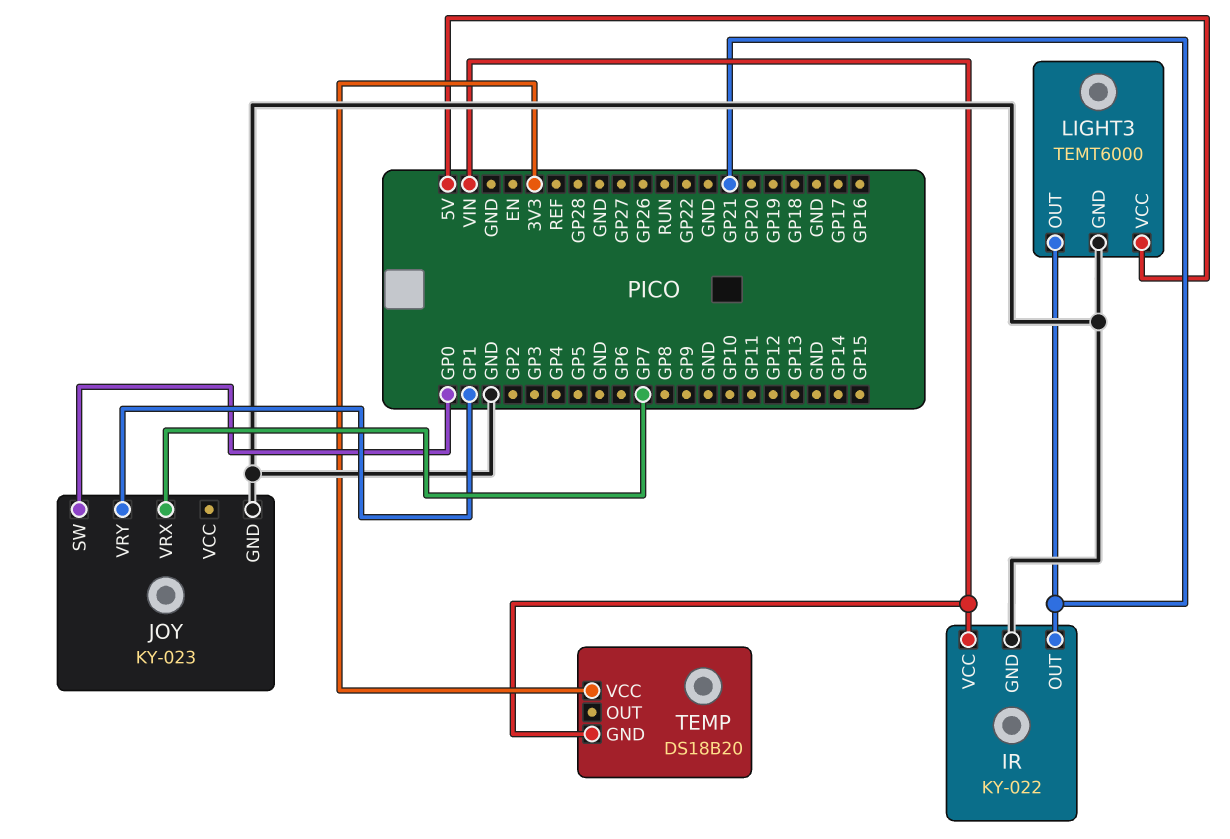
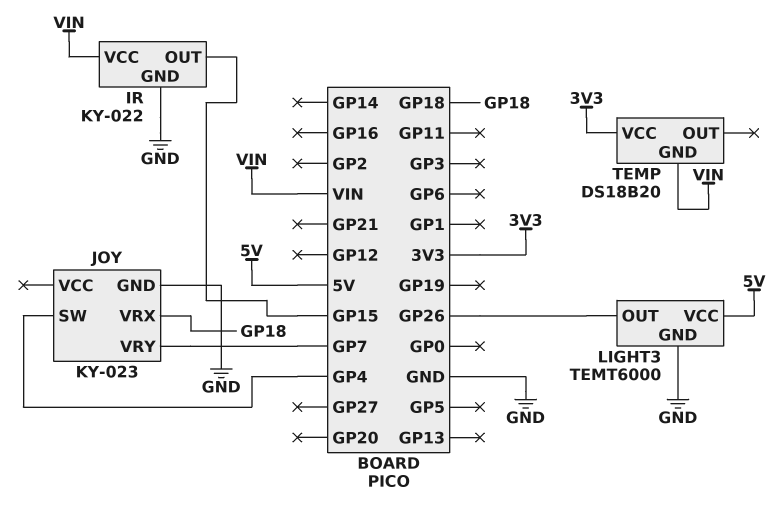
IR pin OUT: GP21 -> GP15
JOY pin SW: GP0 -> GP4
JOY pin VRX: GP7 -> GP18
JOY pin VRY: GP1 -> GP7
LIGHT3 pin OUT: GP21 -> GP26

